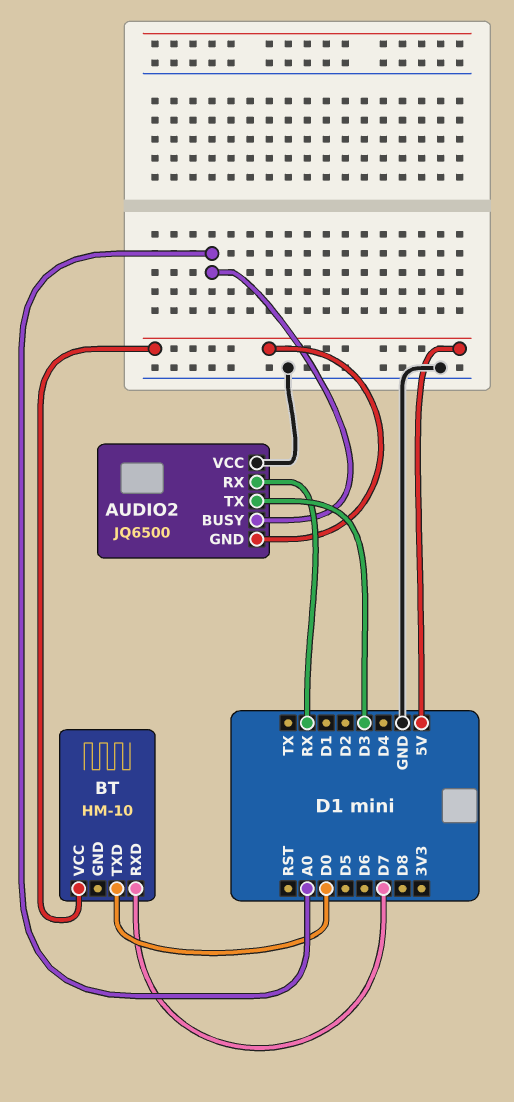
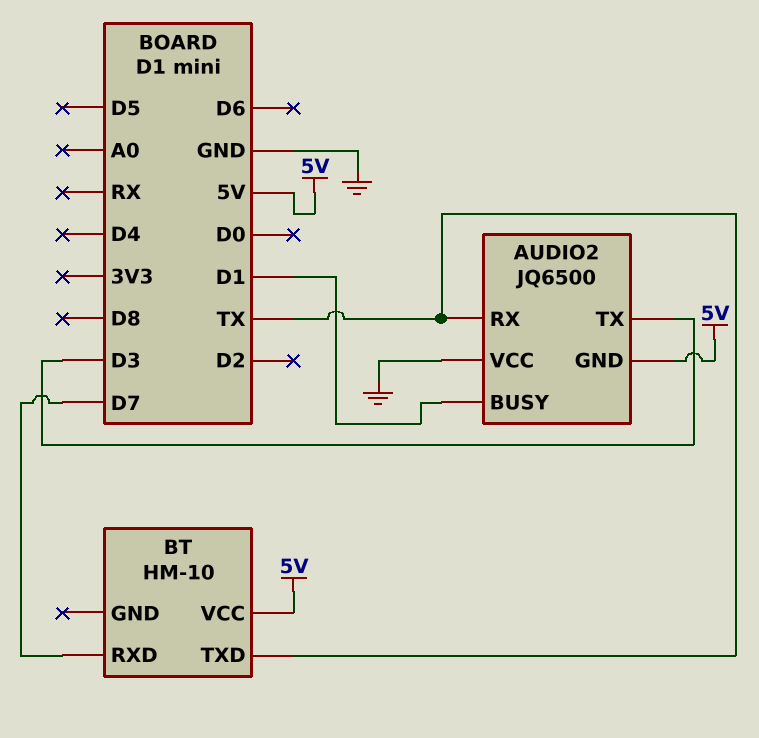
AUDIO2 pin BUSY: A0 -> D1
AUDIO2 pin RX: RX -> TX
BT pin TXD: D0 -> TX

